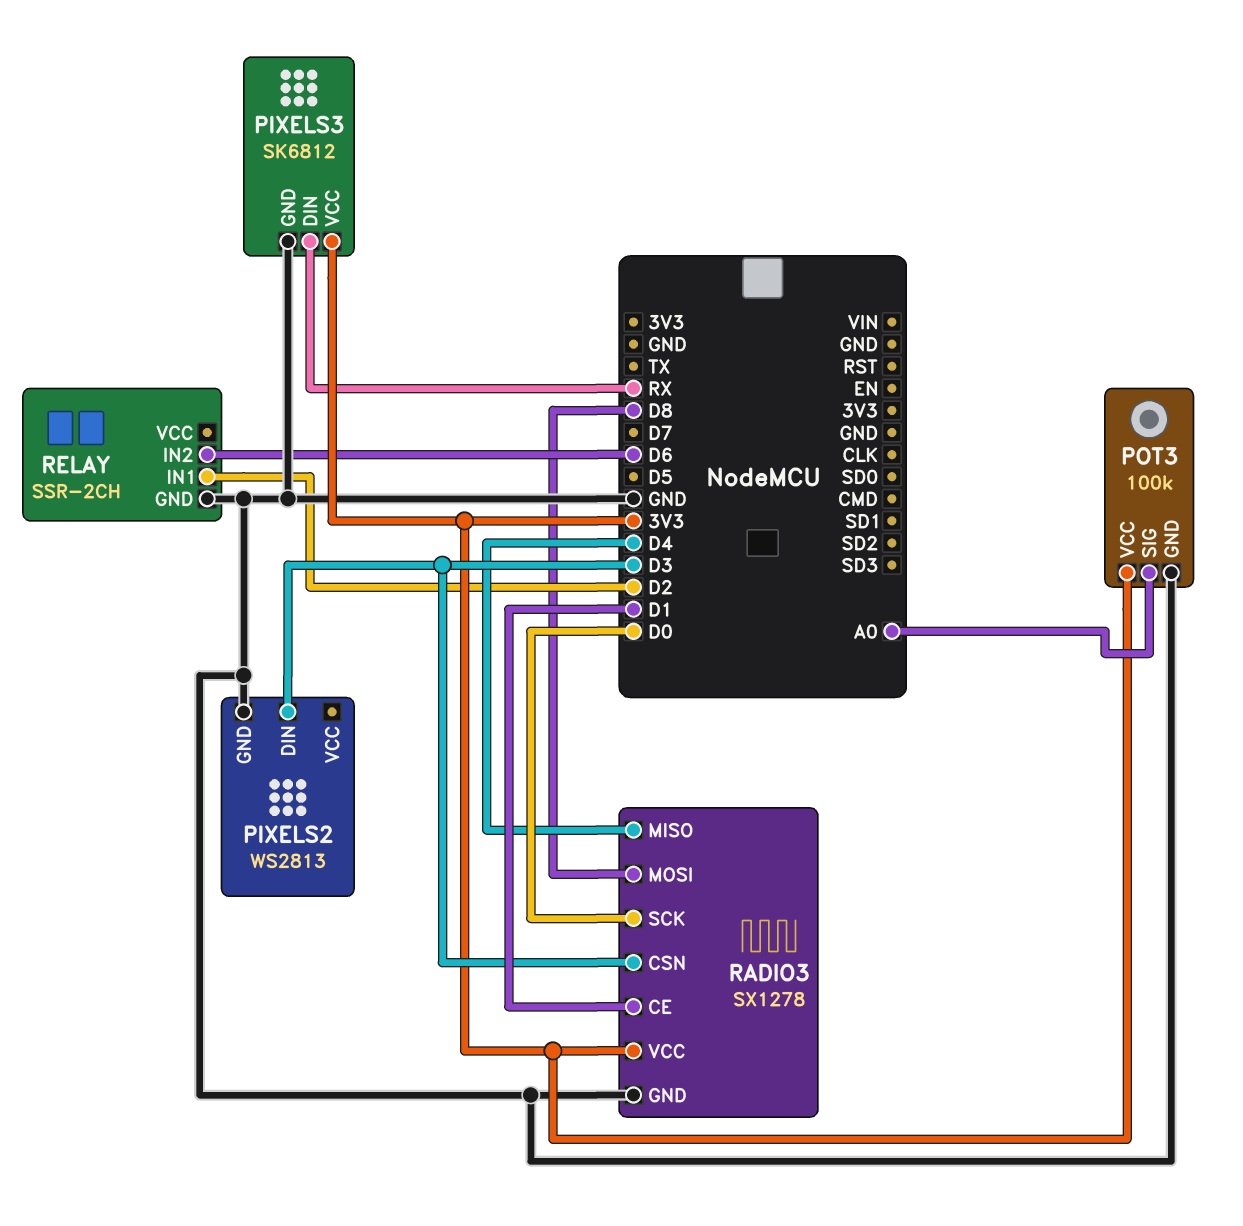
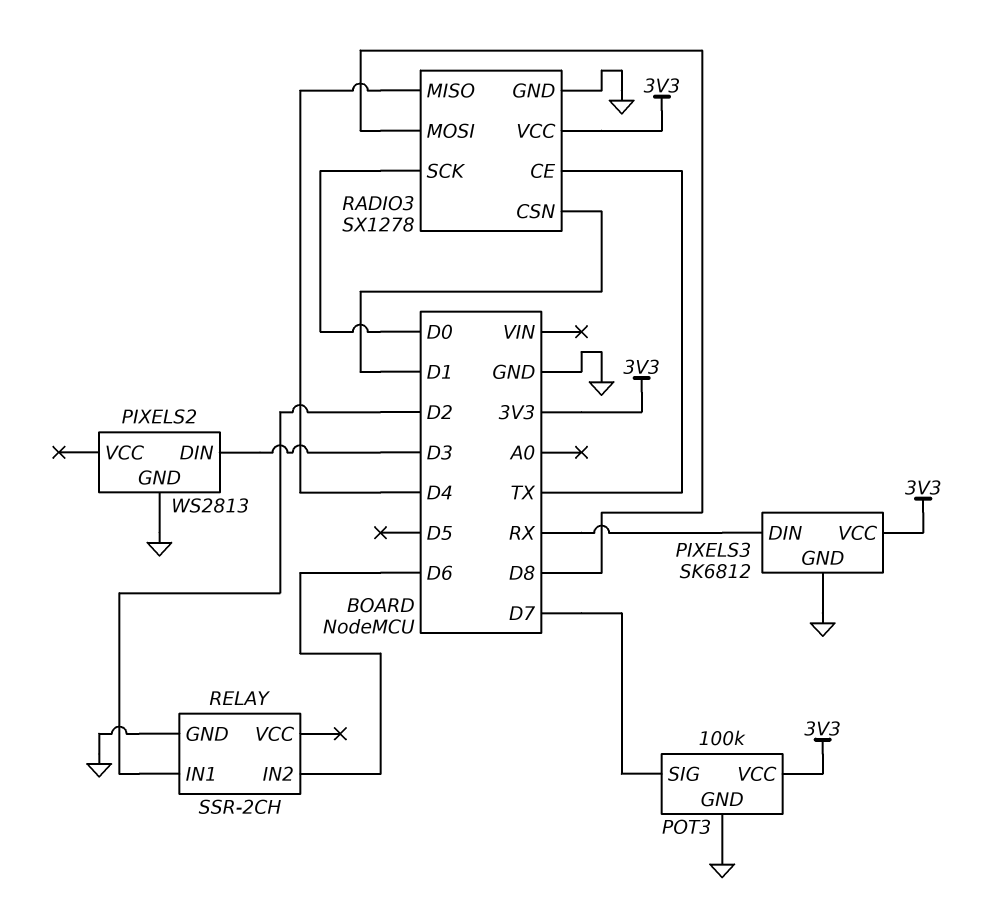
POT3 pin SIG: A0 -> D7
RADIO3 pin CE: D1 -> TX
RADIO3 pin CSN: D3 -> D1

